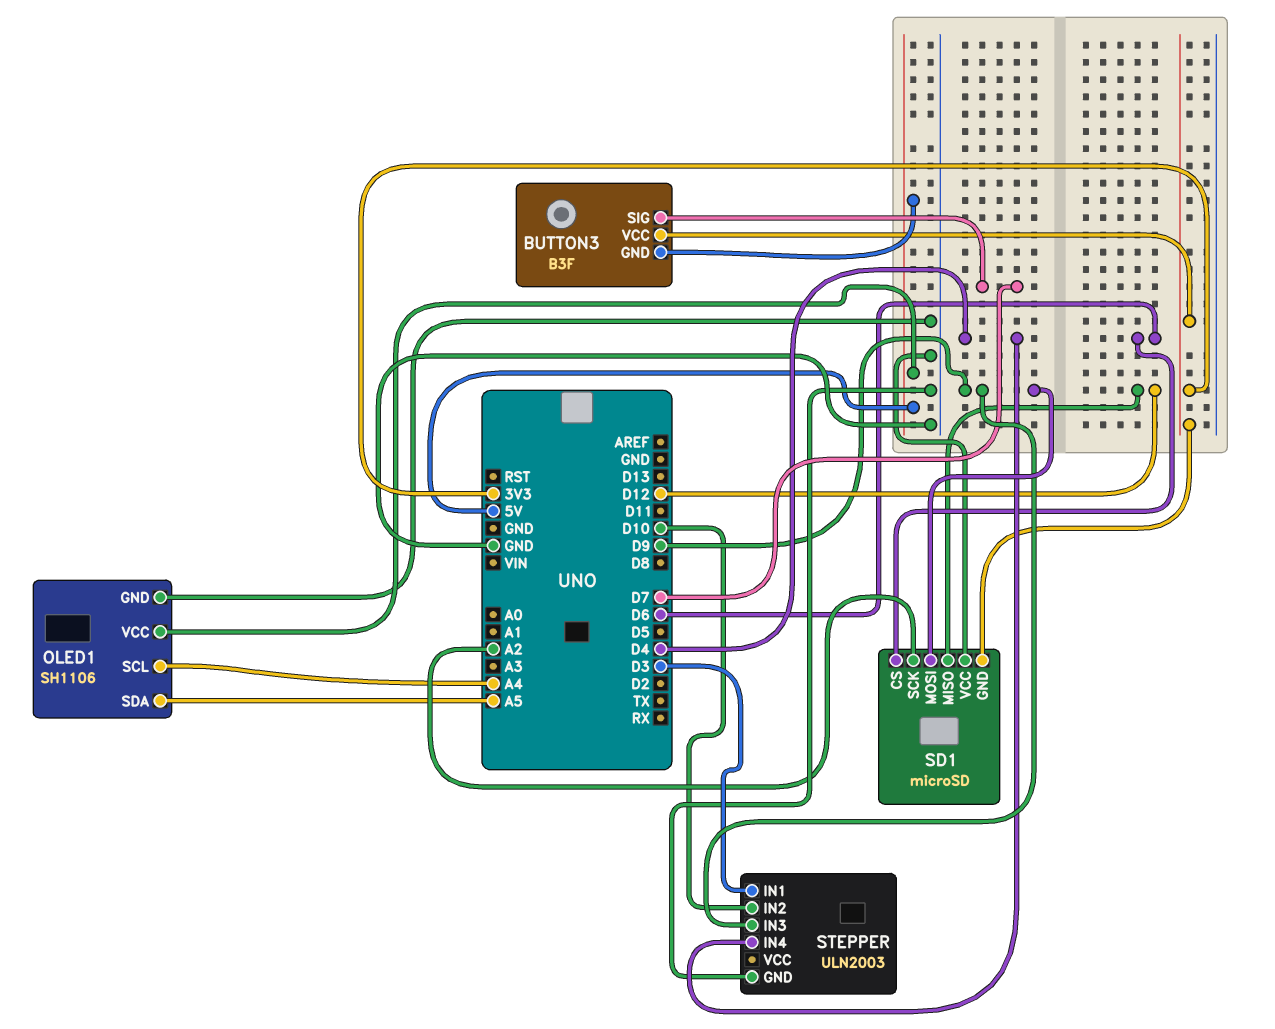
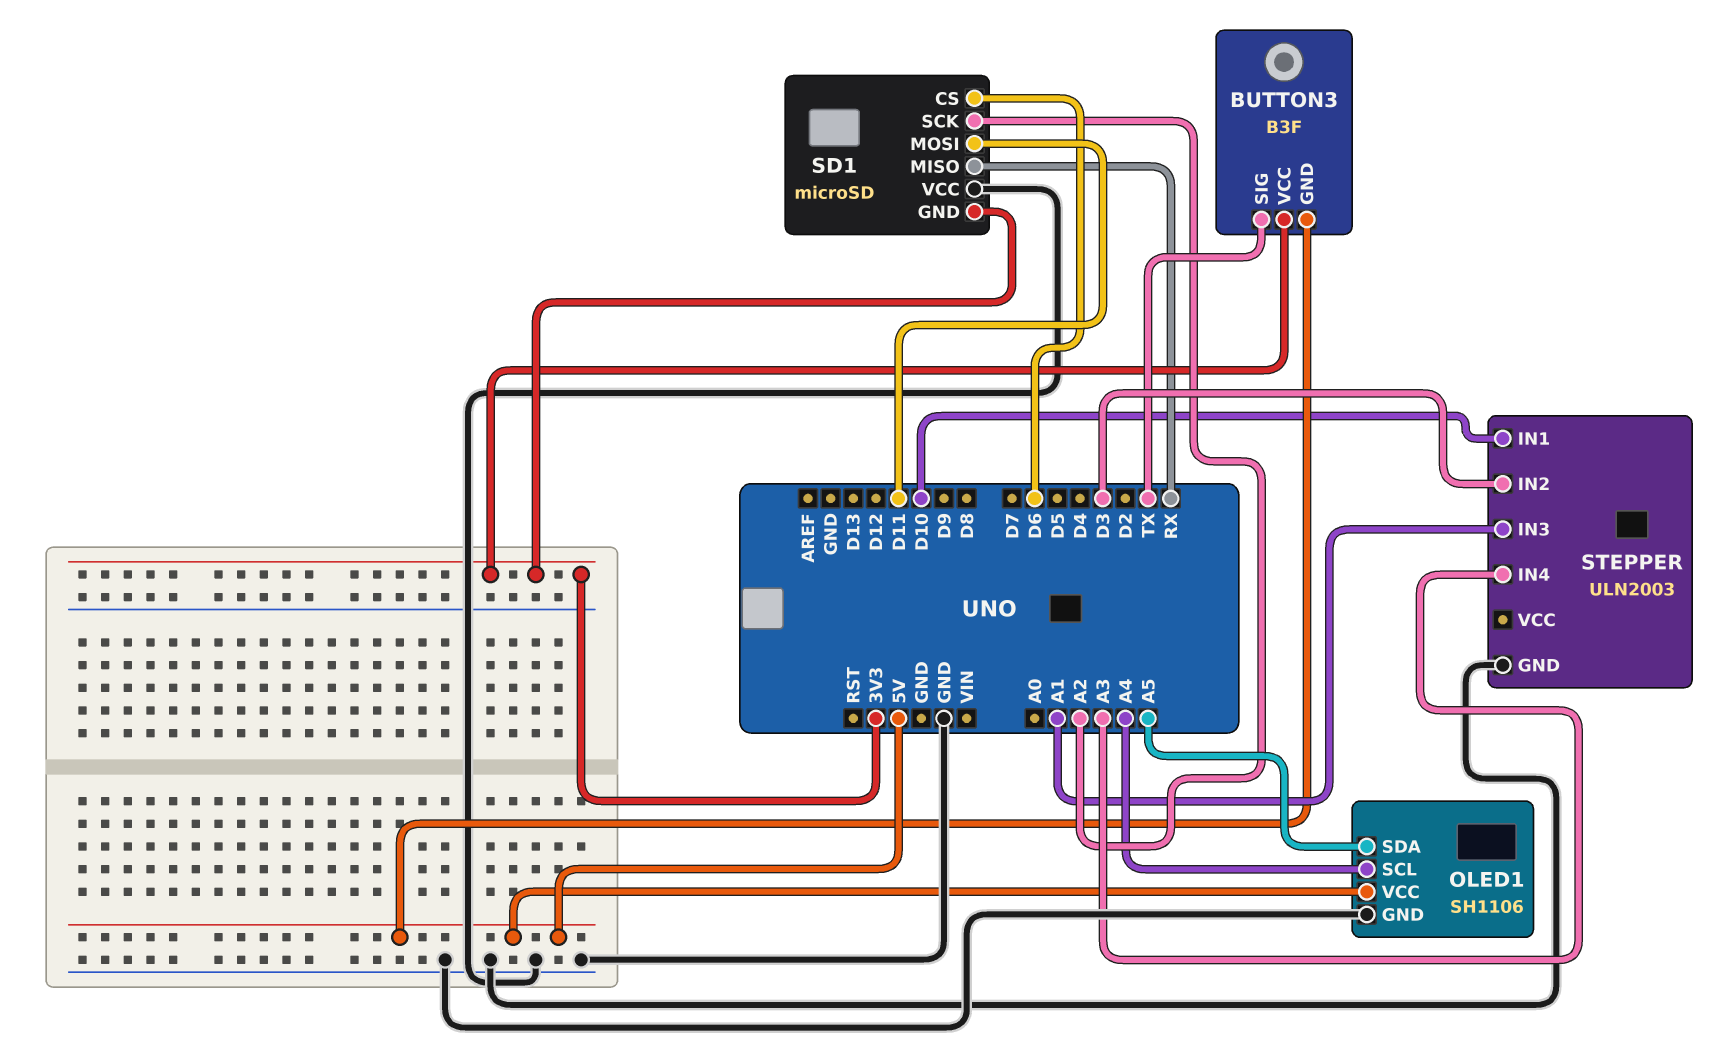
BUTTON3 pin SIG: D7 -> TX
SD1 pin MISO: D12 -> RX
SD1 pin MOSI: D9 -> D11
STEPPER pin IN1: D3 -> D10
STEPPER pin IN2: D10 -> D3
STEPPER pin IN3: D9 -> A1
STEPPER pin IN4: D4 -> A3

